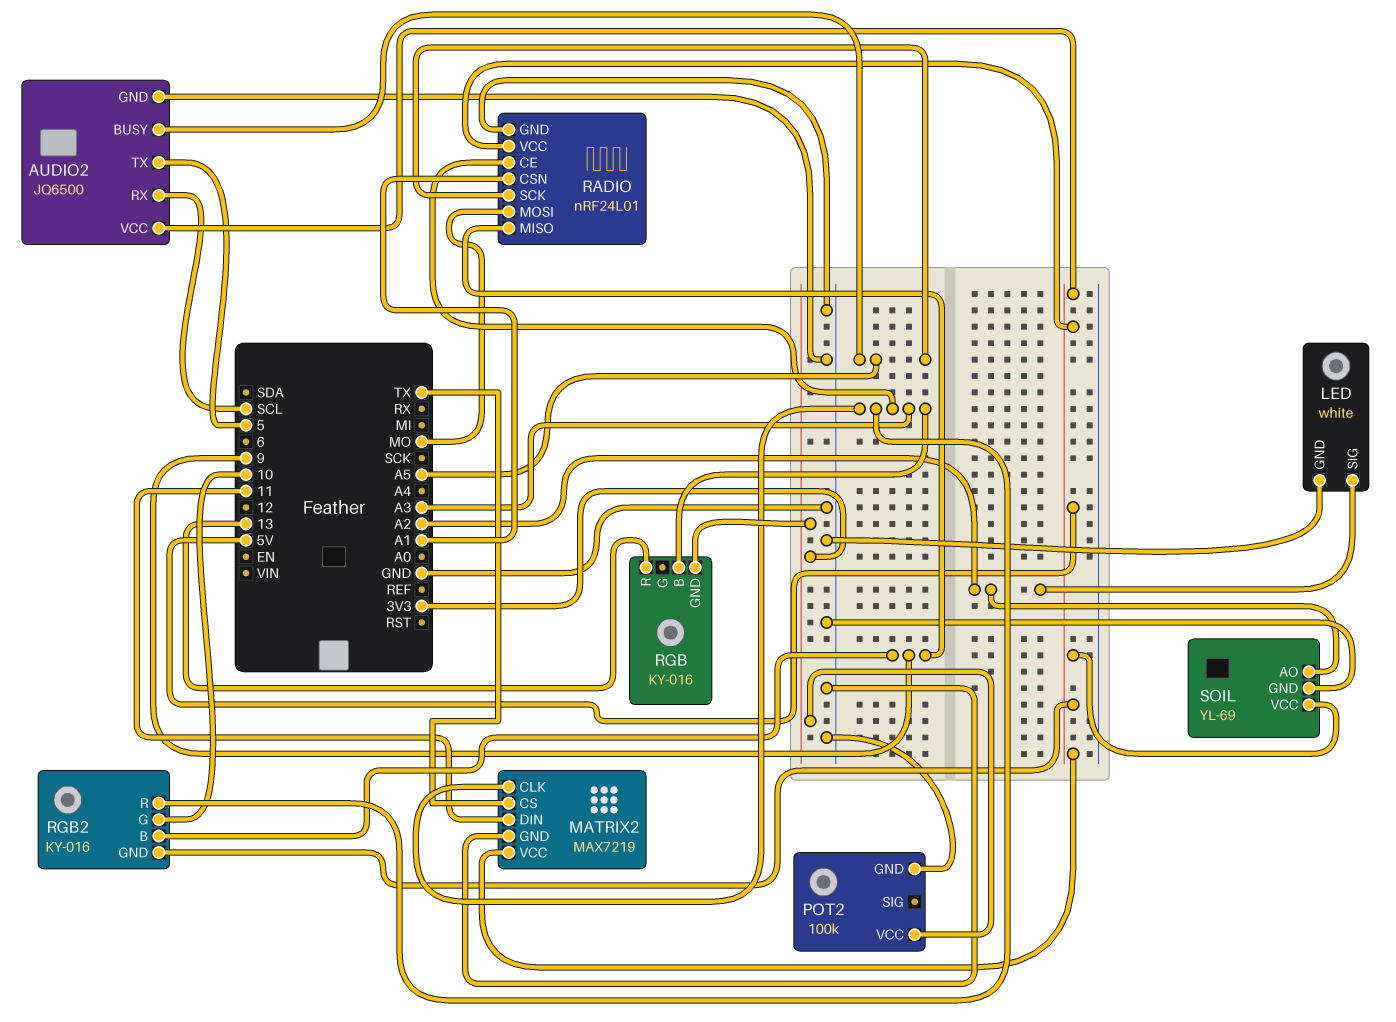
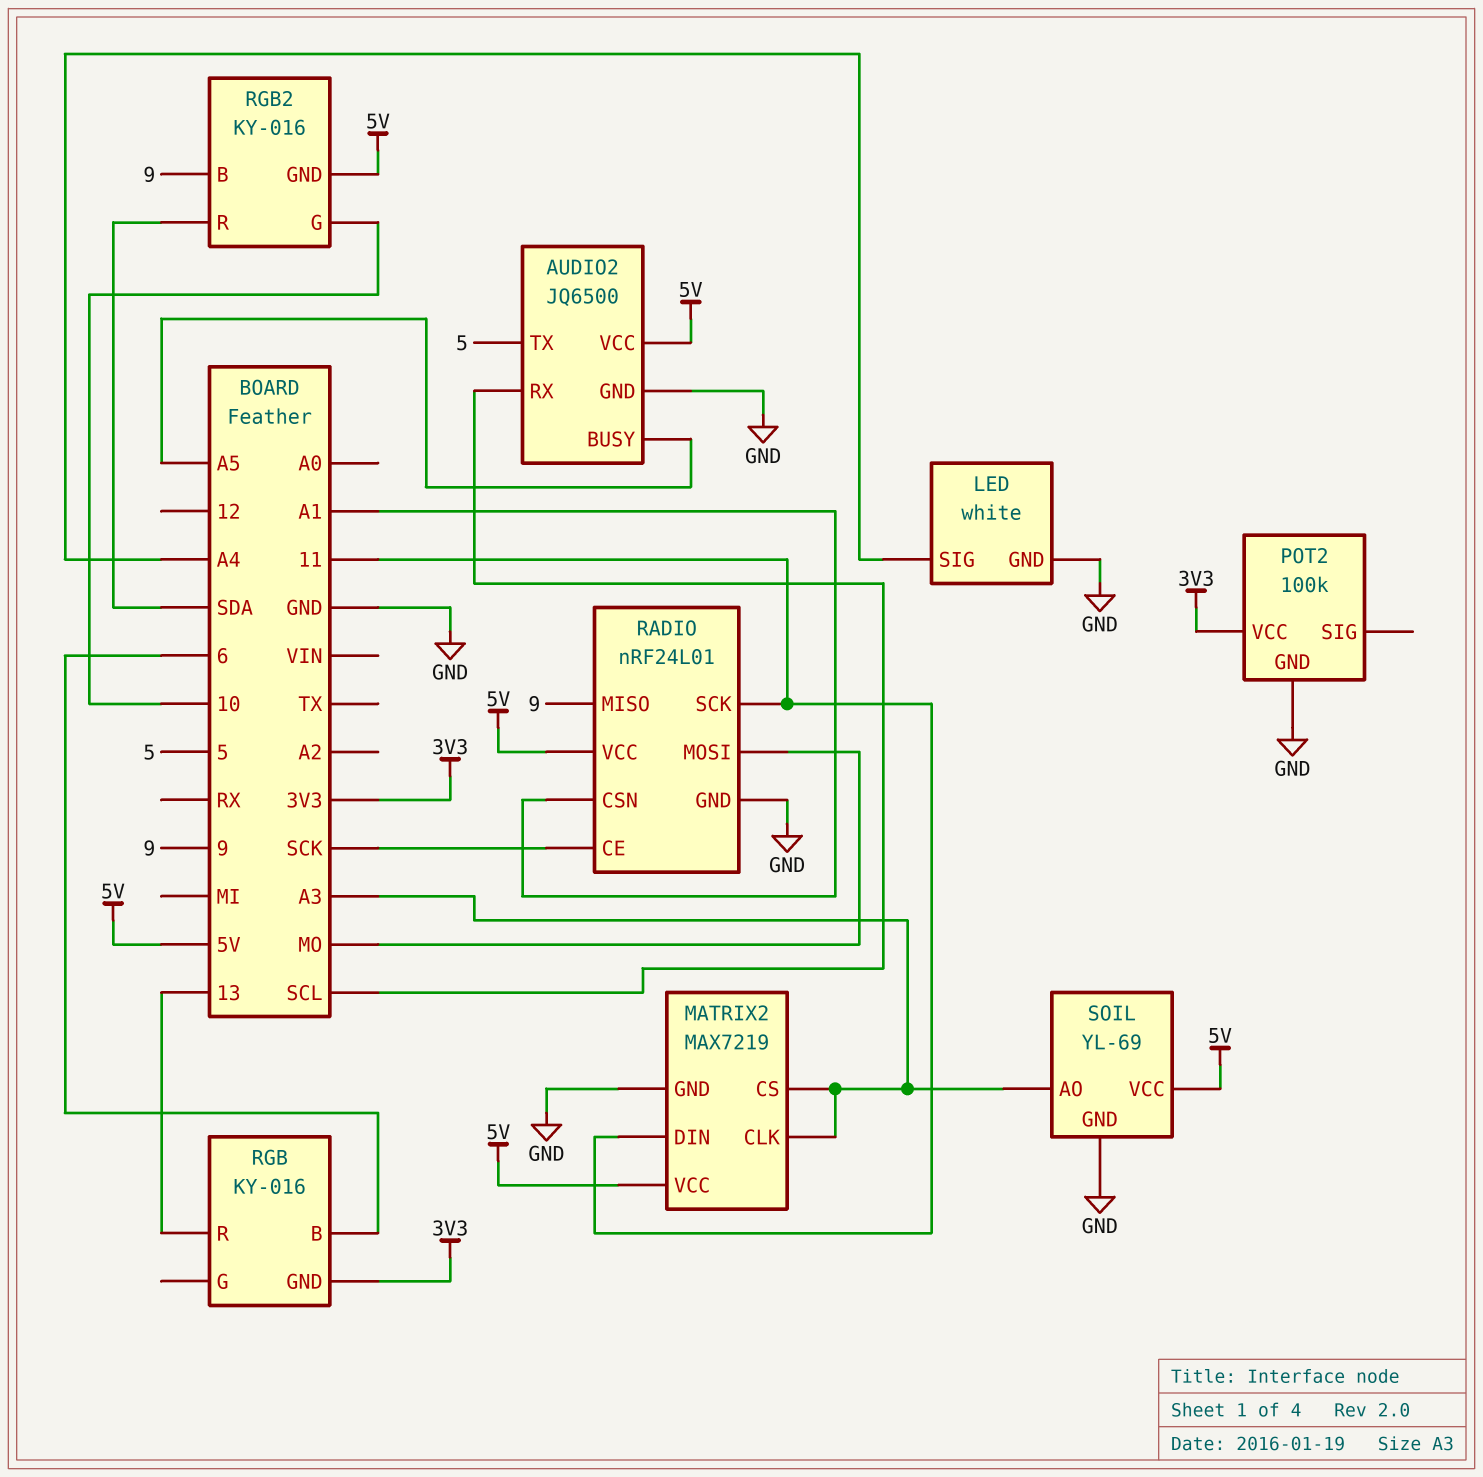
LED pin SIG: A2 -> A4
MATRIX2 pin CS: TX -> A3
RADIO pin CE: A3 -> SCK
RADIO pin SCK: A5 -> 11
RGB pin B: A3 -> 6
RGB2 pin R: A3 -> SDA
SOIL pin AO: A2 -> A3

